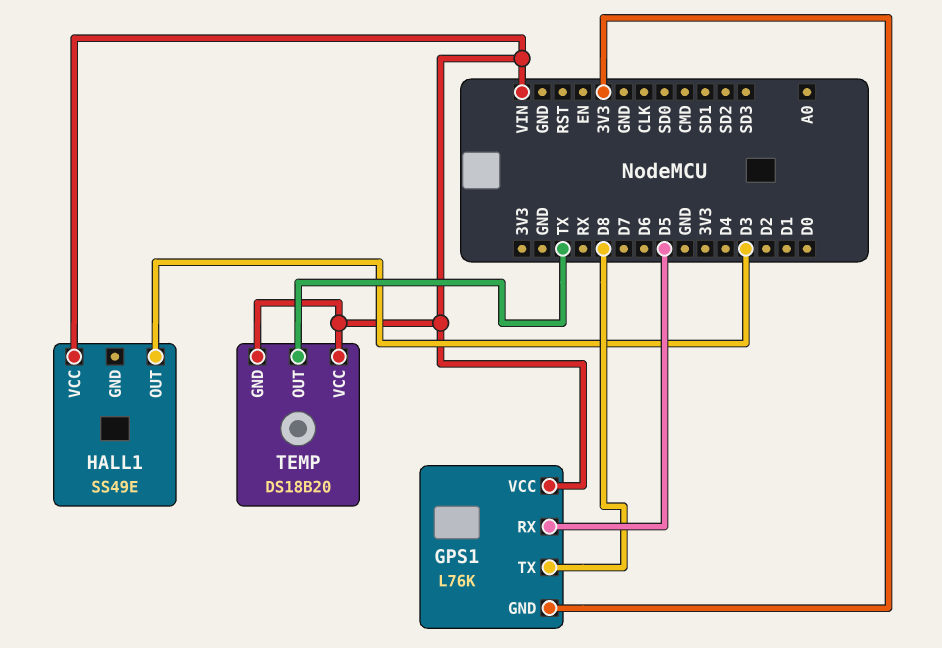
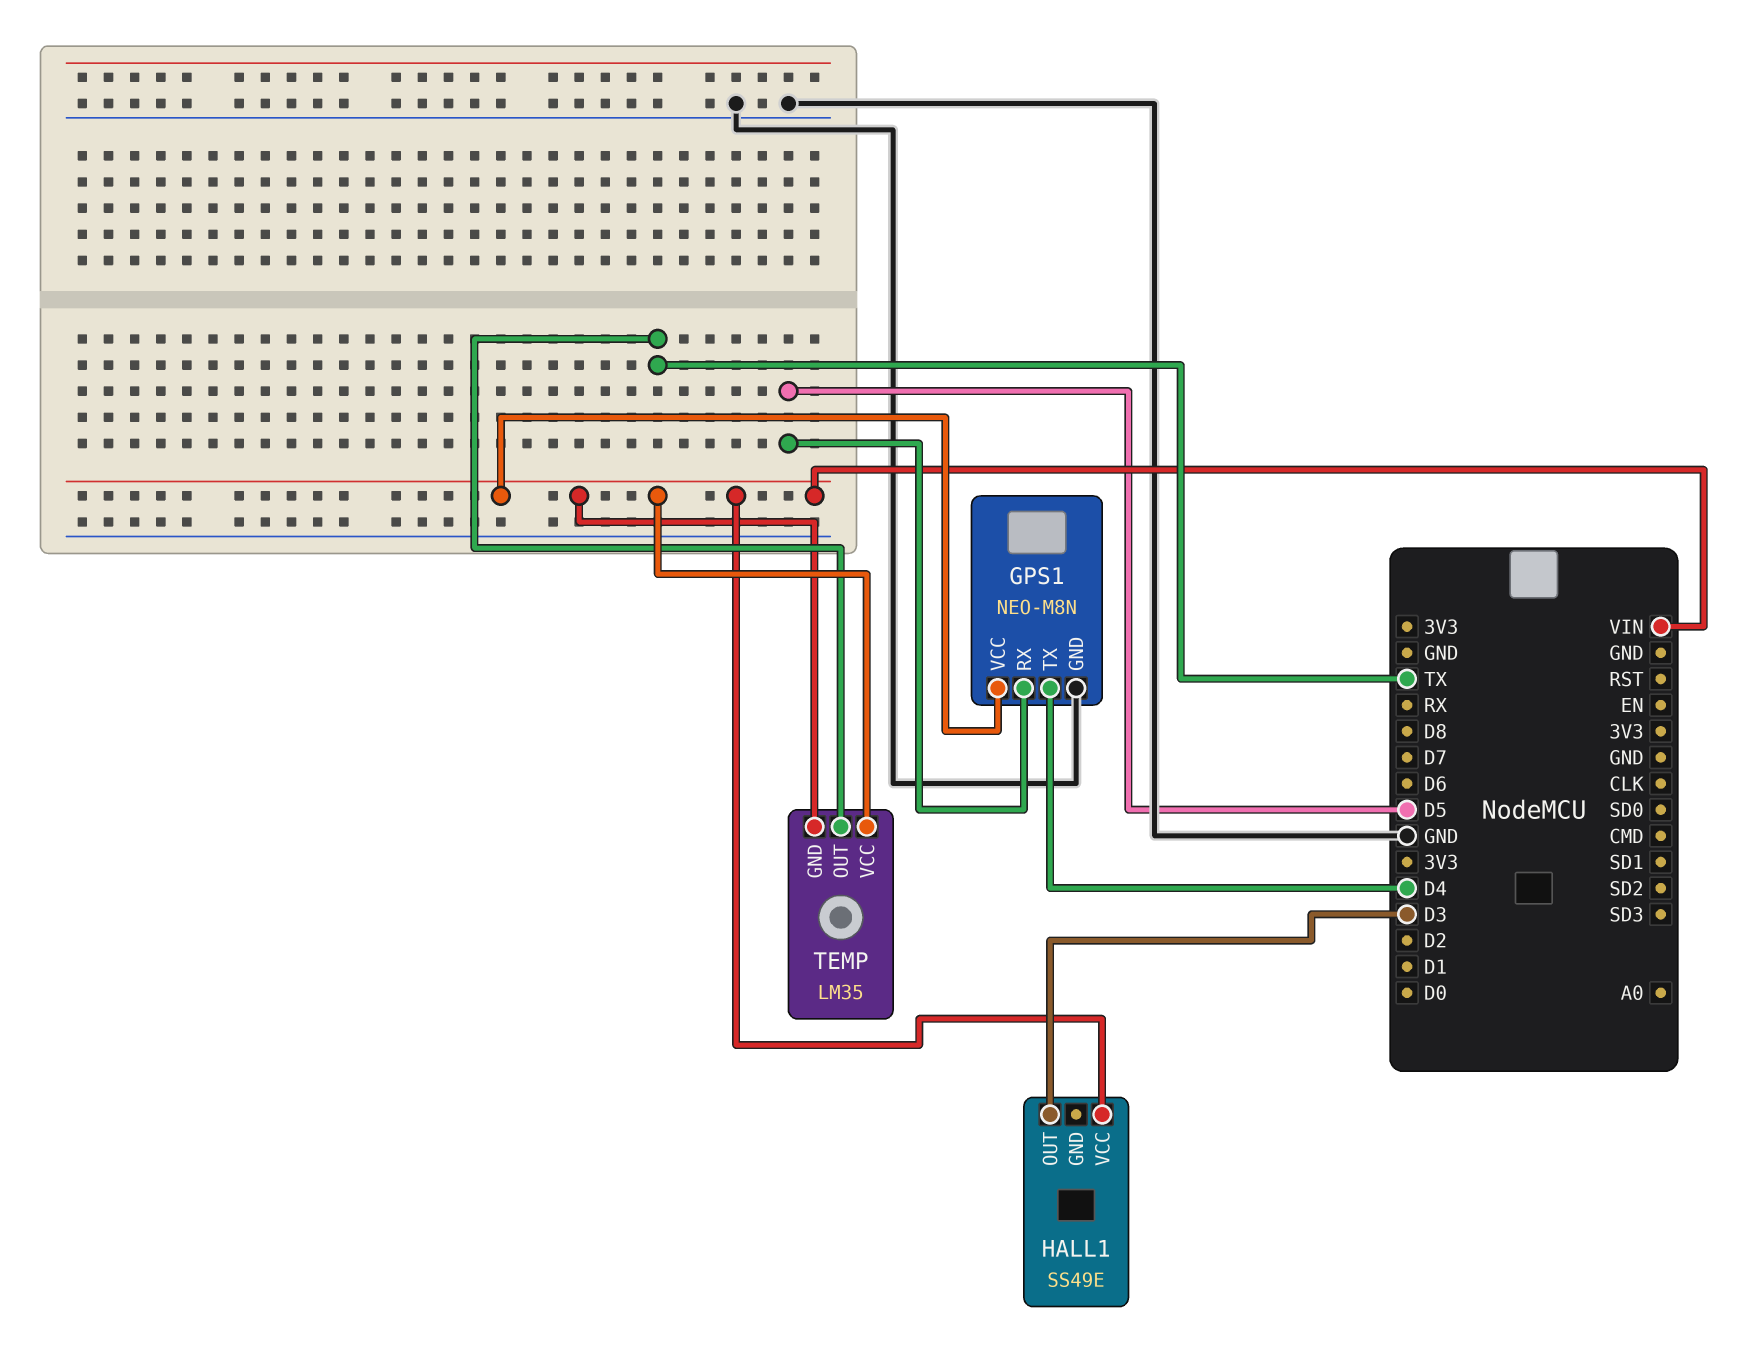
GPS1: L76K -> NEO-M8N
GPS1 pin GND: 3V3 -> GND
GPS1 pin TX: D8 -> D4
TEMP: DS18B20 -> LM35

